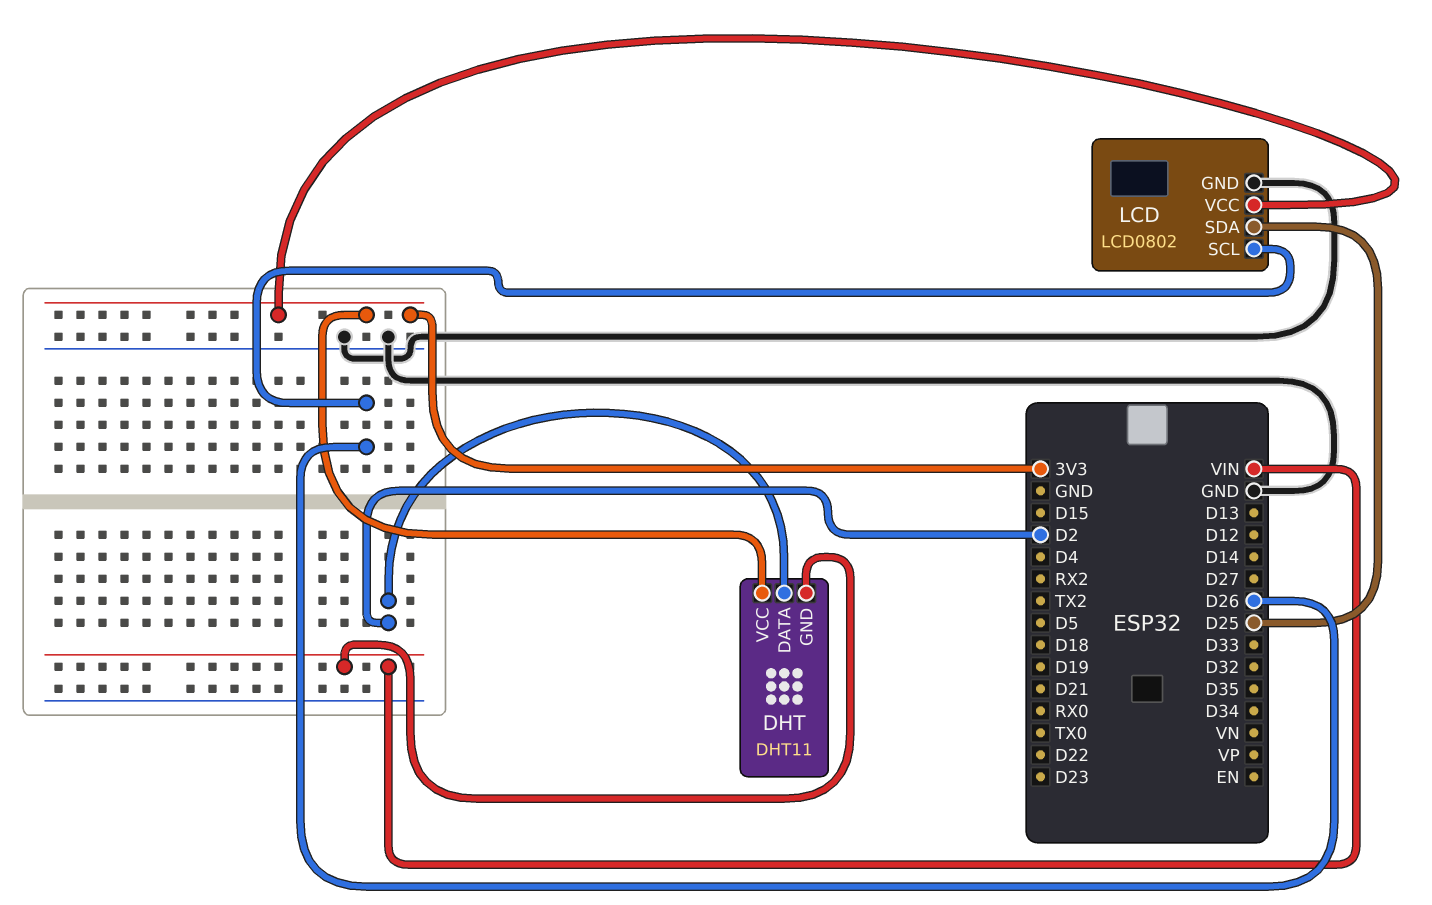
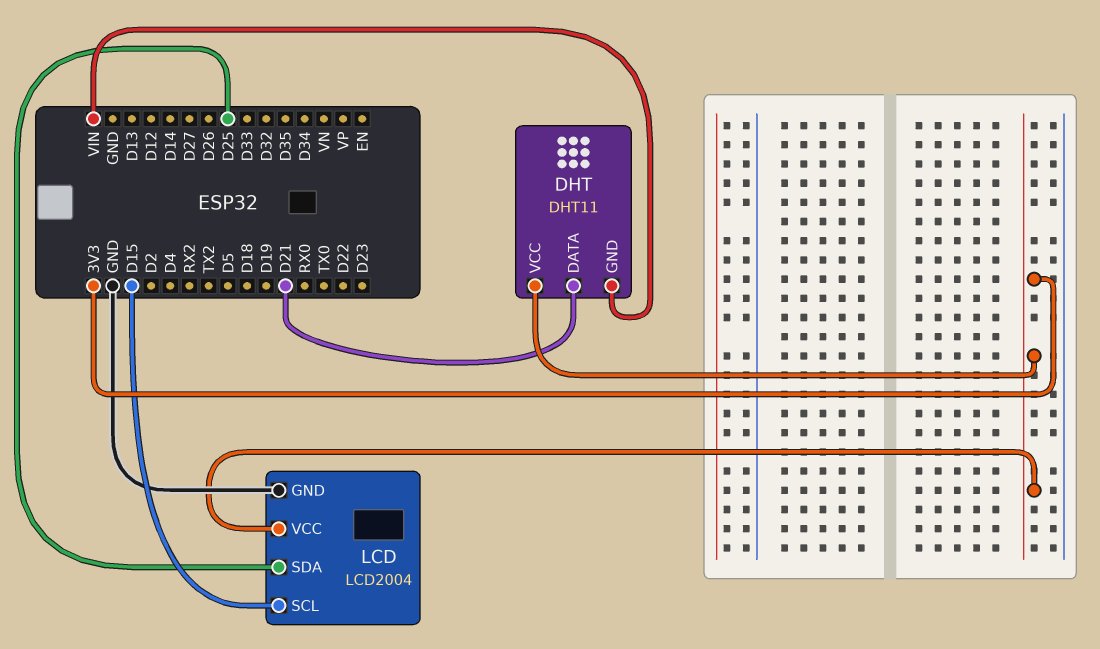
DHT pin DATA: D2 -> D21
LCD: LCD0802 -> LCD2004
LCD pin SCL: D26 -> D15

